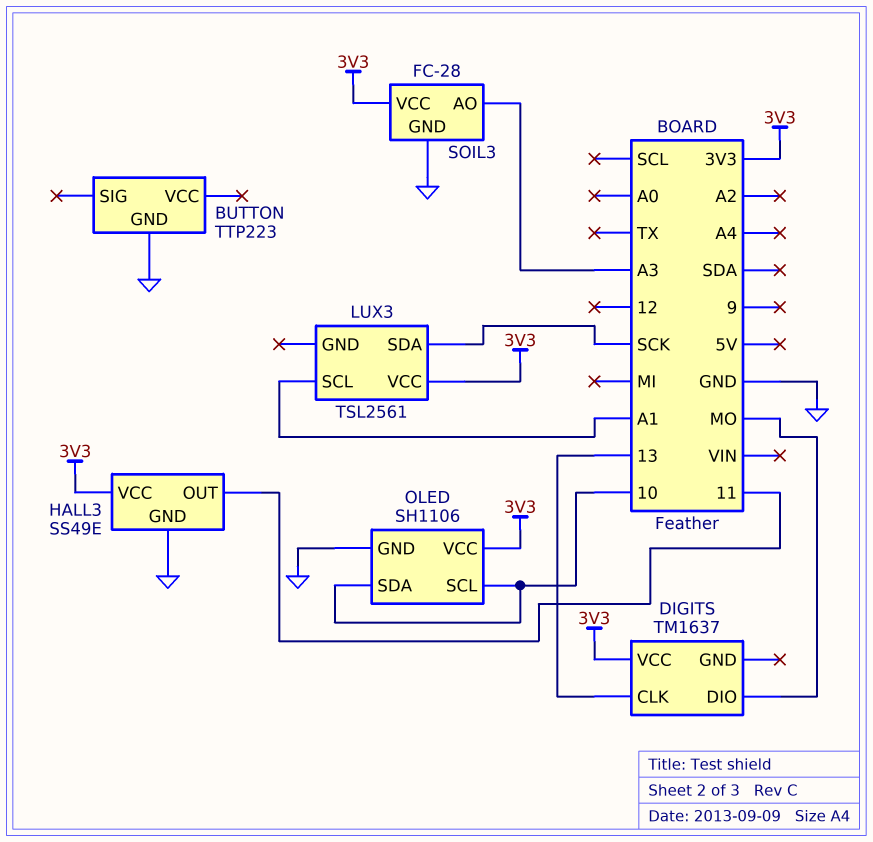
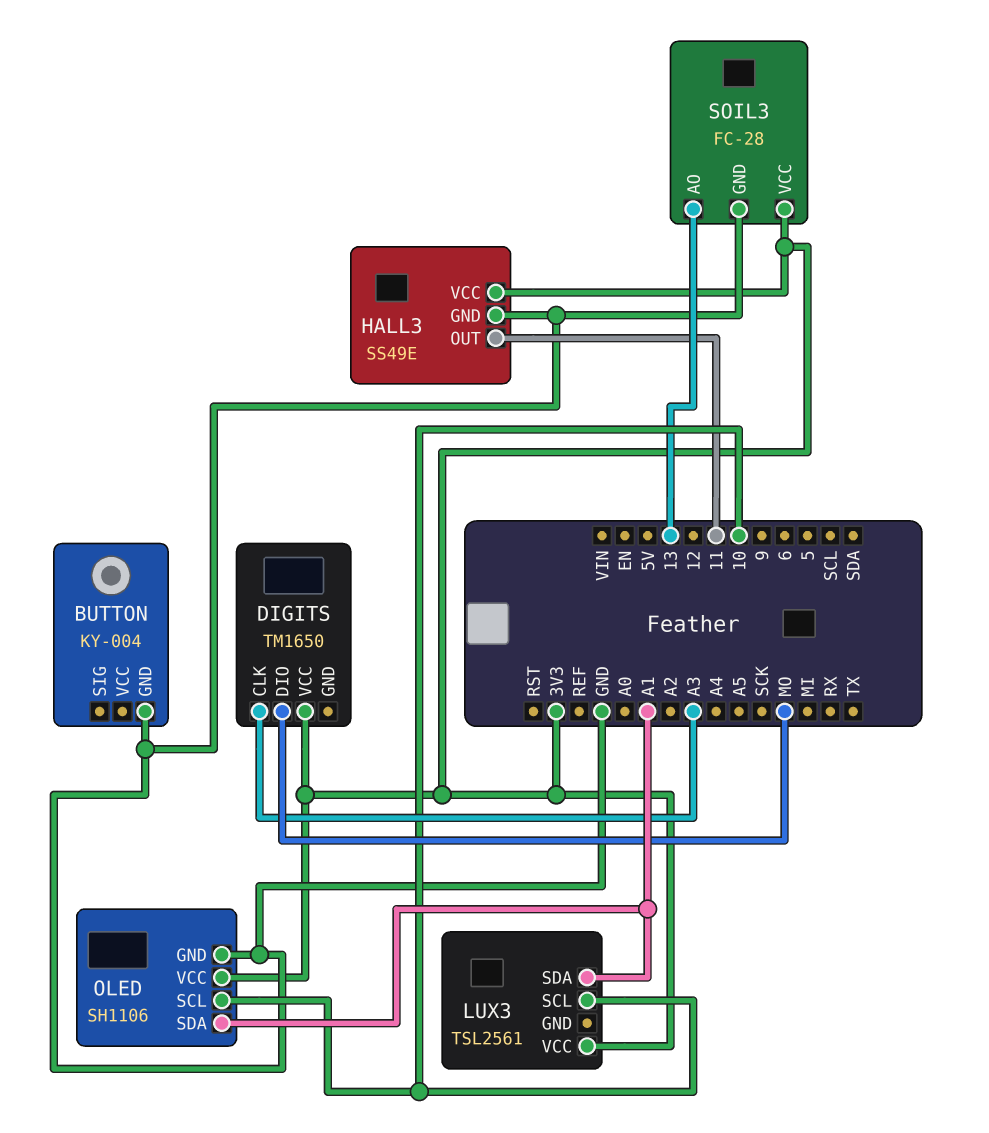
BUTTON: TTP223 -> KY-004
DIGITS: TM1637 -> TM1650
DIGITS pin CLK: 13 -> A3
LUX3 pin SCL: A1 -> 10
LUX3 pin SDA: SCK -> A1
OLED pin SDA: 10 -> A1
SOIL3 pin AO: A3 -> 13

